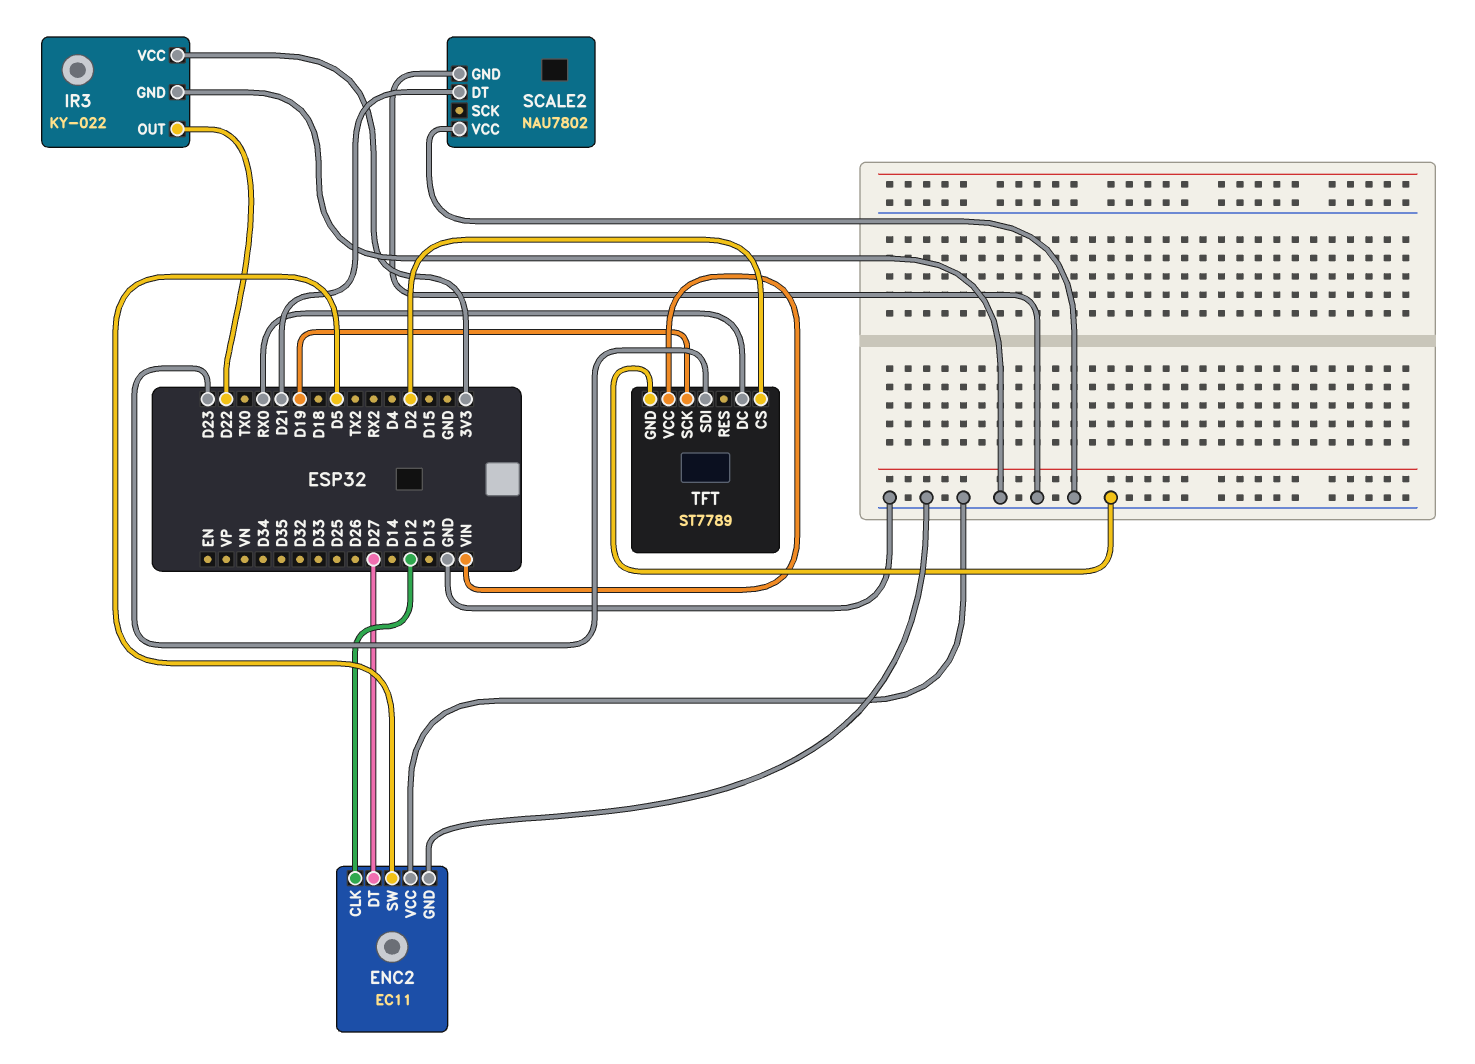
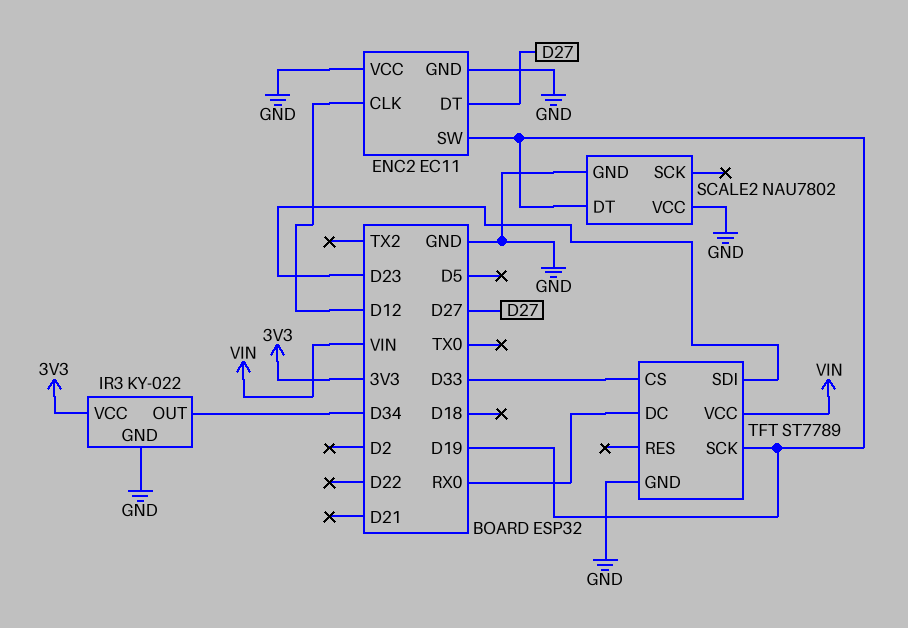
ENC2 pin SW: D5 -> D19
IR3 pin OUT: D22 -> D34
SCALE2 pin DT: D21 -> D19
TFT pin CS: D2 -> D33

